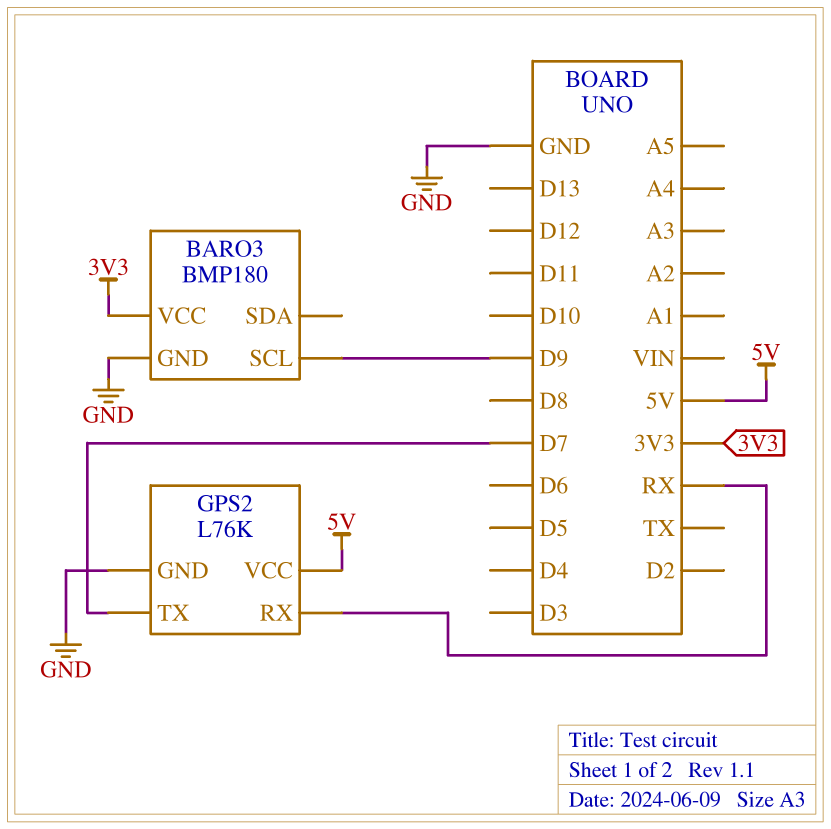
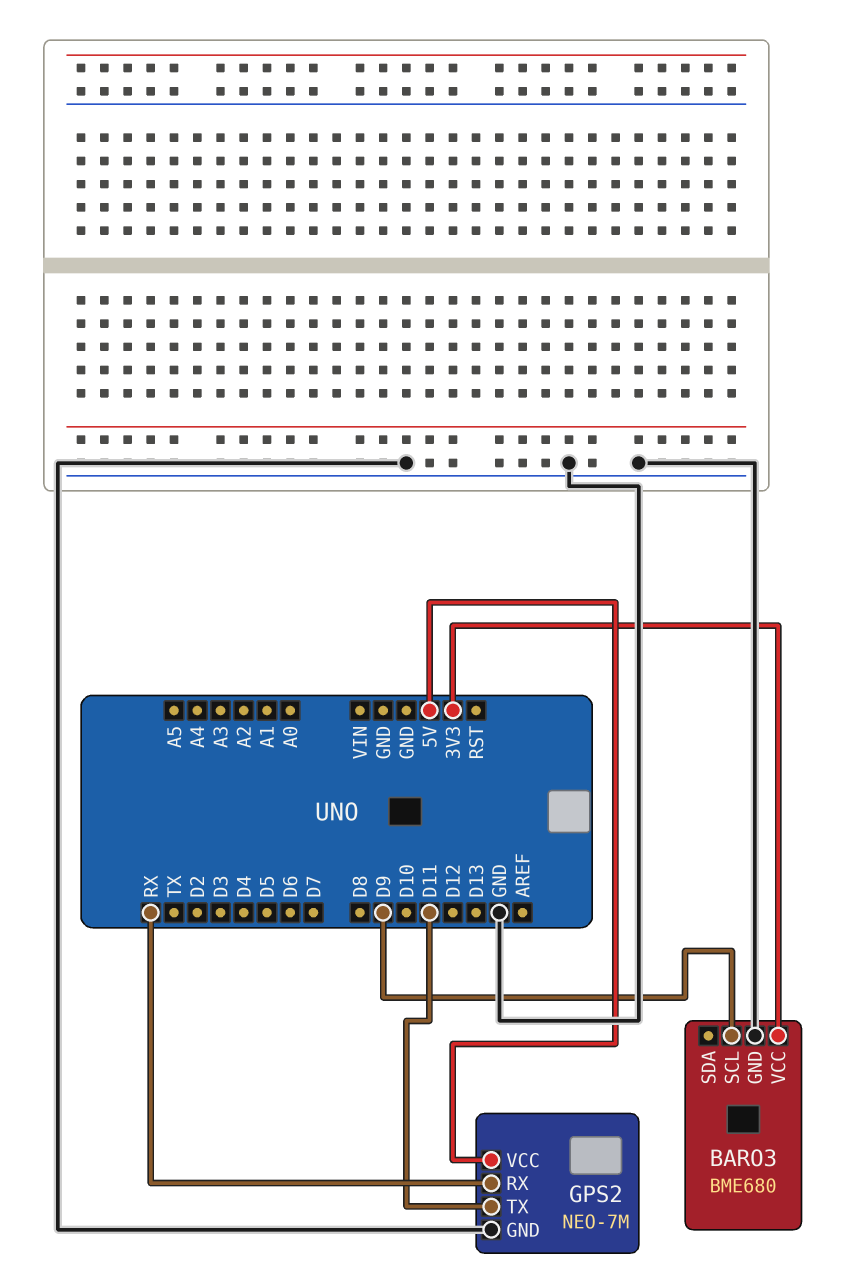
BARO3: BMP180 -> BME680
GPS2: L76K -> NEO-7M
GPS2 pin TX: D7 -> D11

